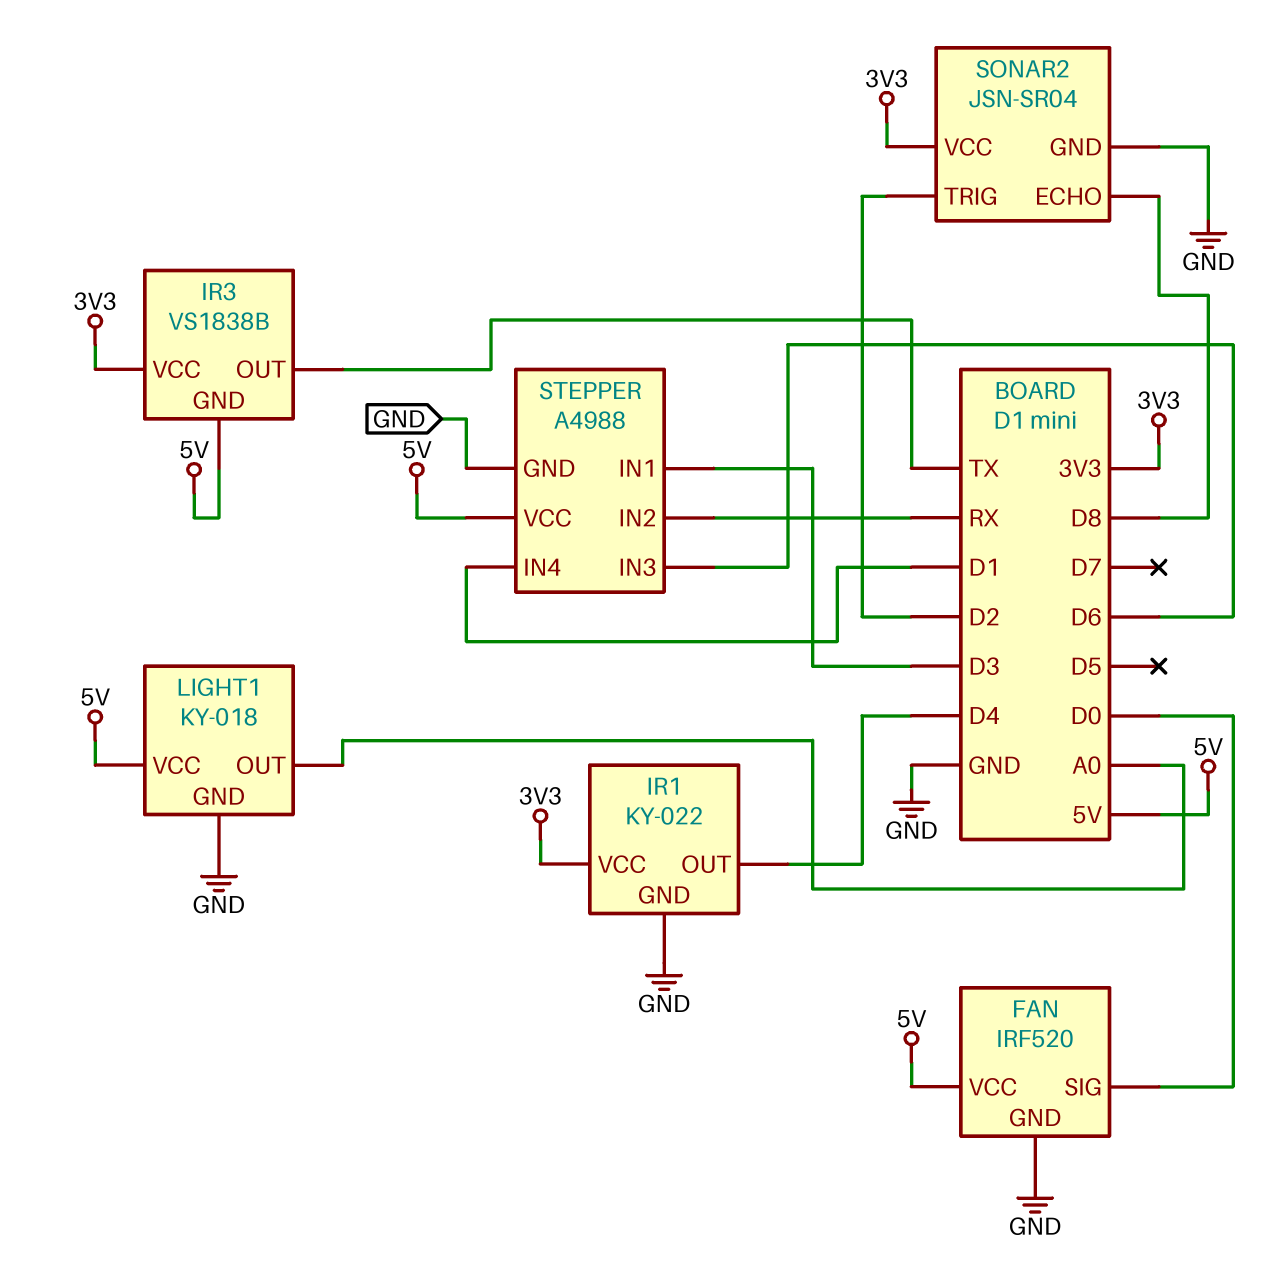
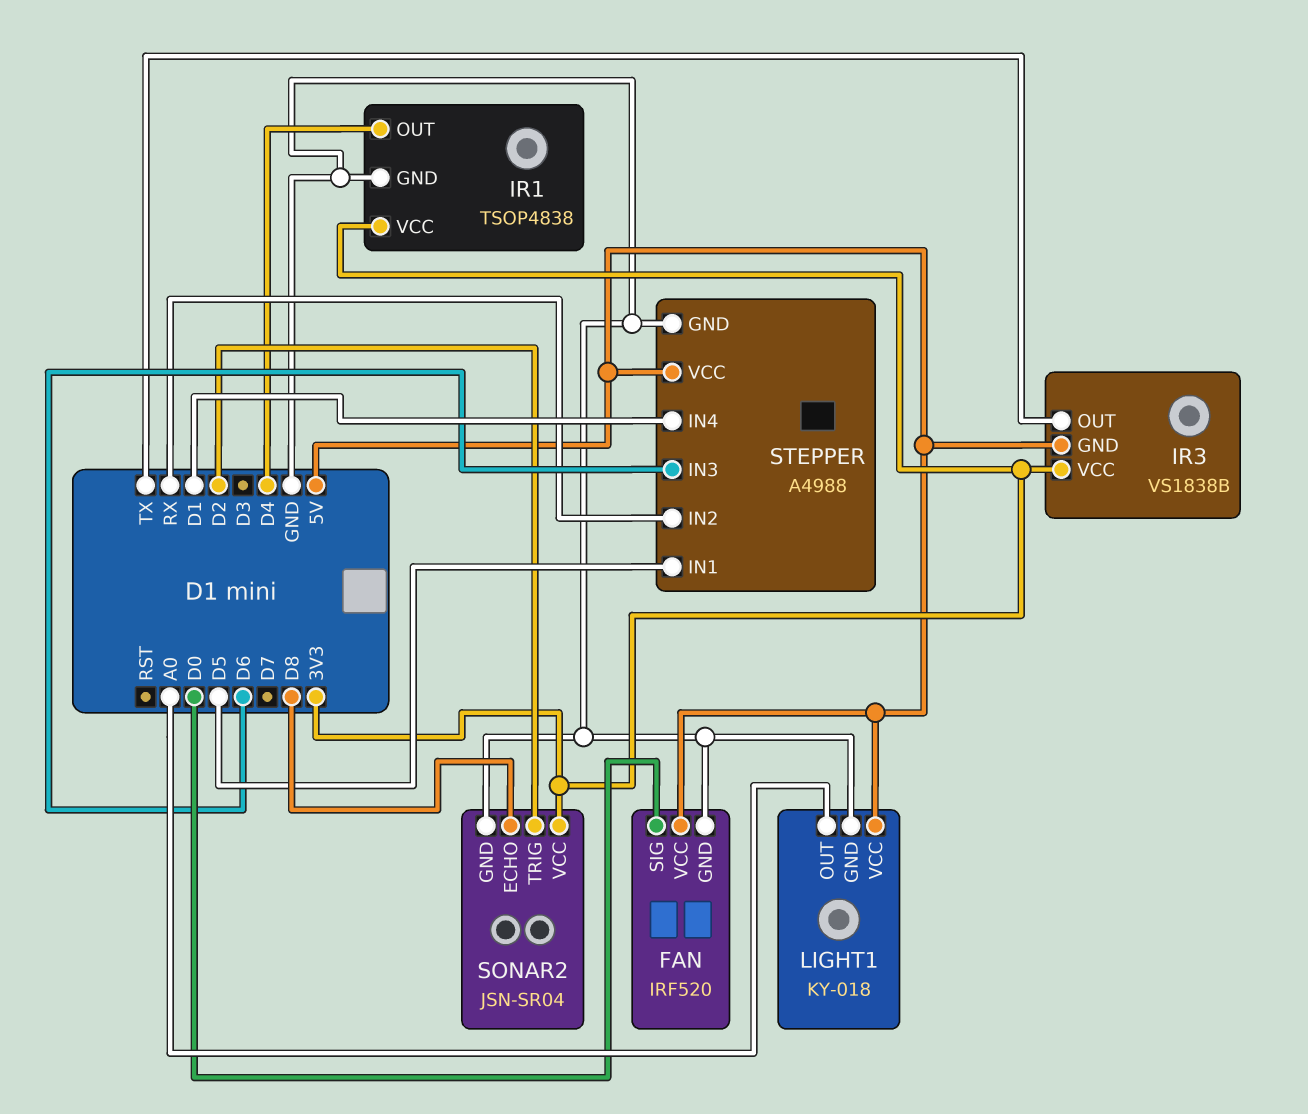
IR1: KY-022 -> TSOP4838
STEPPER pin IN1: D3 -> D5

